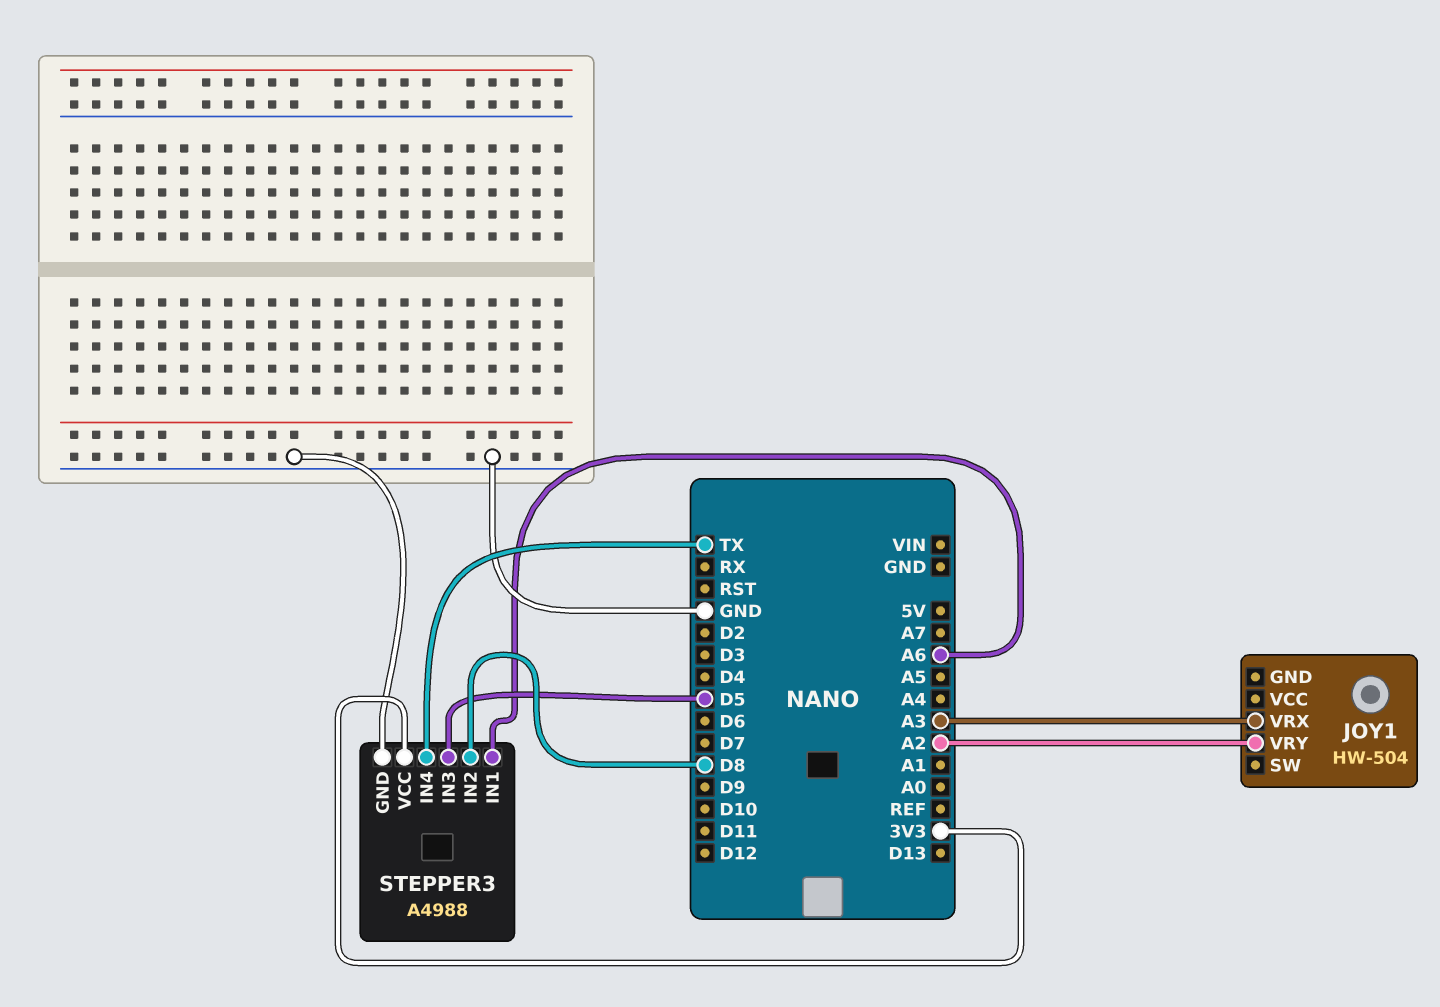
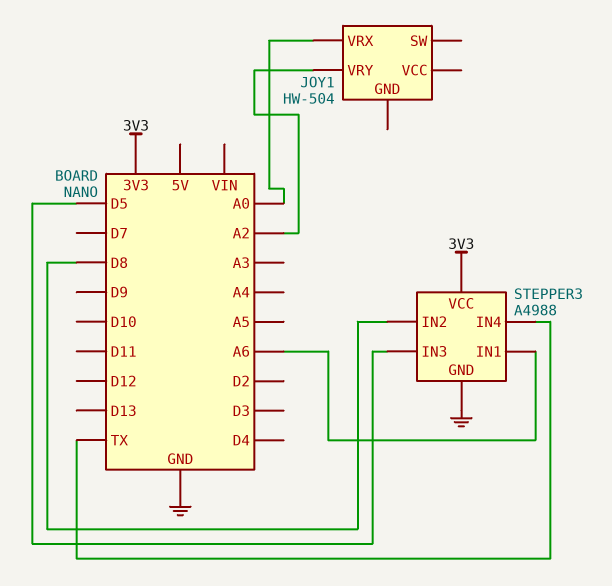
JOY1 pin VRX: A3 -> A0

